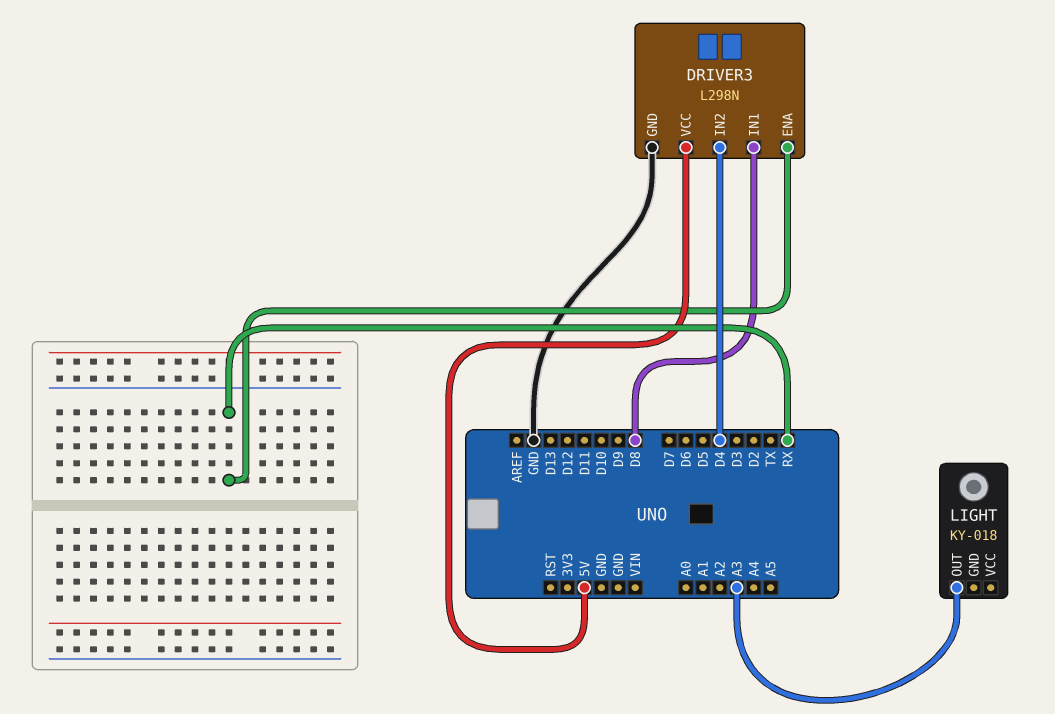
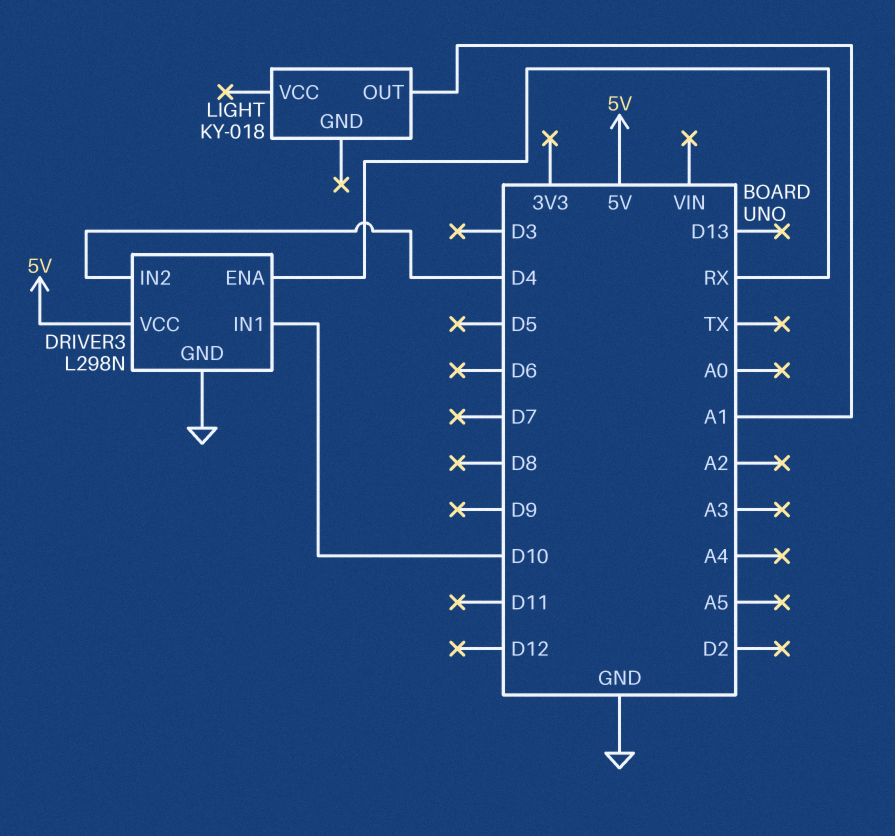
DRIVER3 pin IN1: D8 -> D10
LIGHT pin OUT: A3 -> A1

